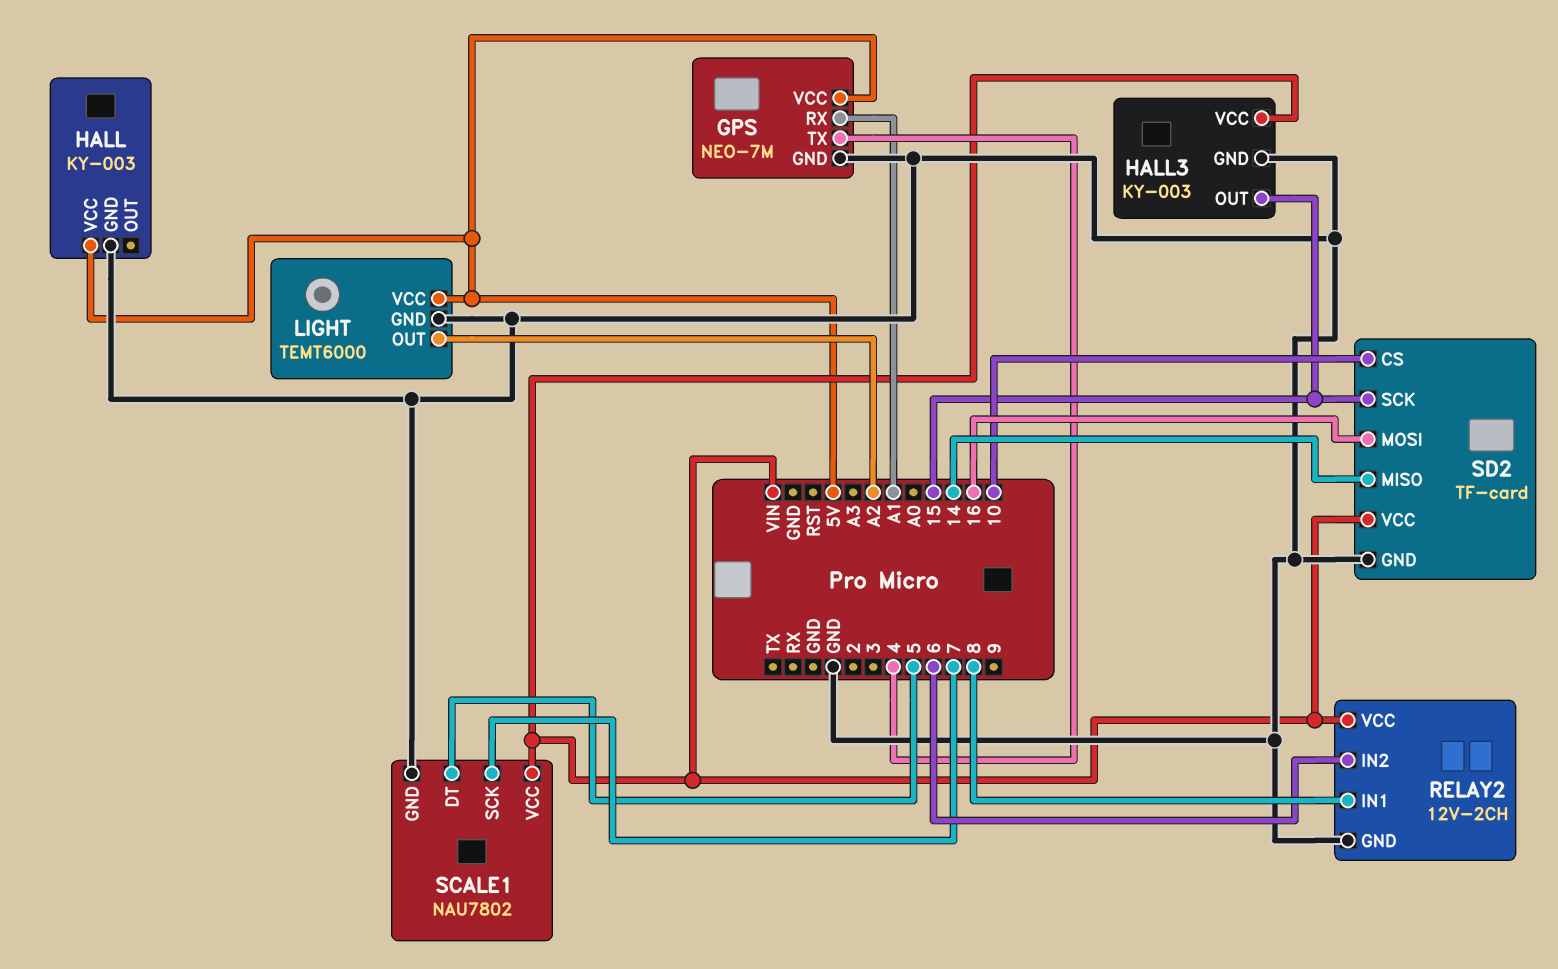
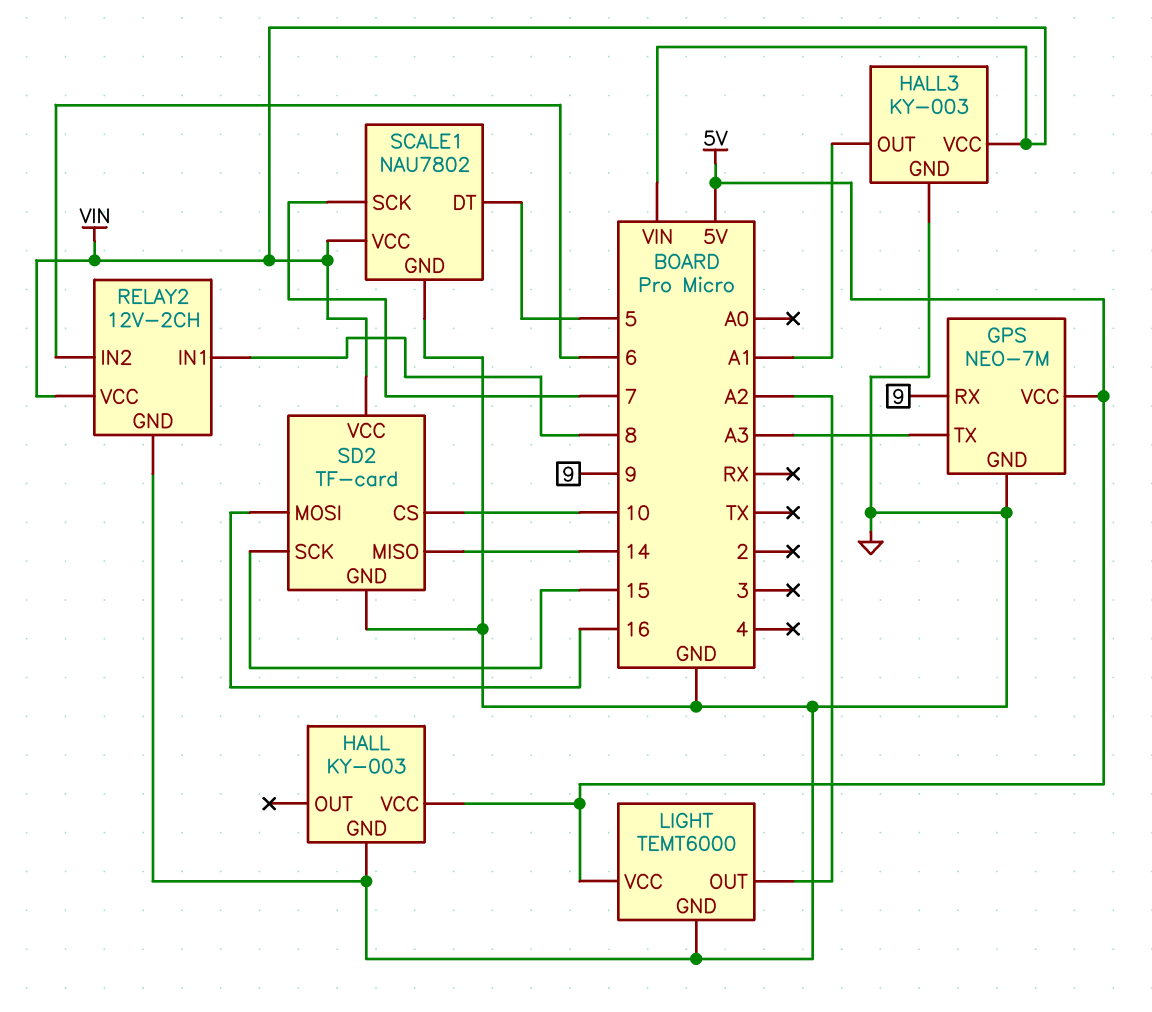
GPS pin RX: A1 -> 9
GPS pin TX: 4 -> A3
HALL3 pin OUT: 15 -> A1

